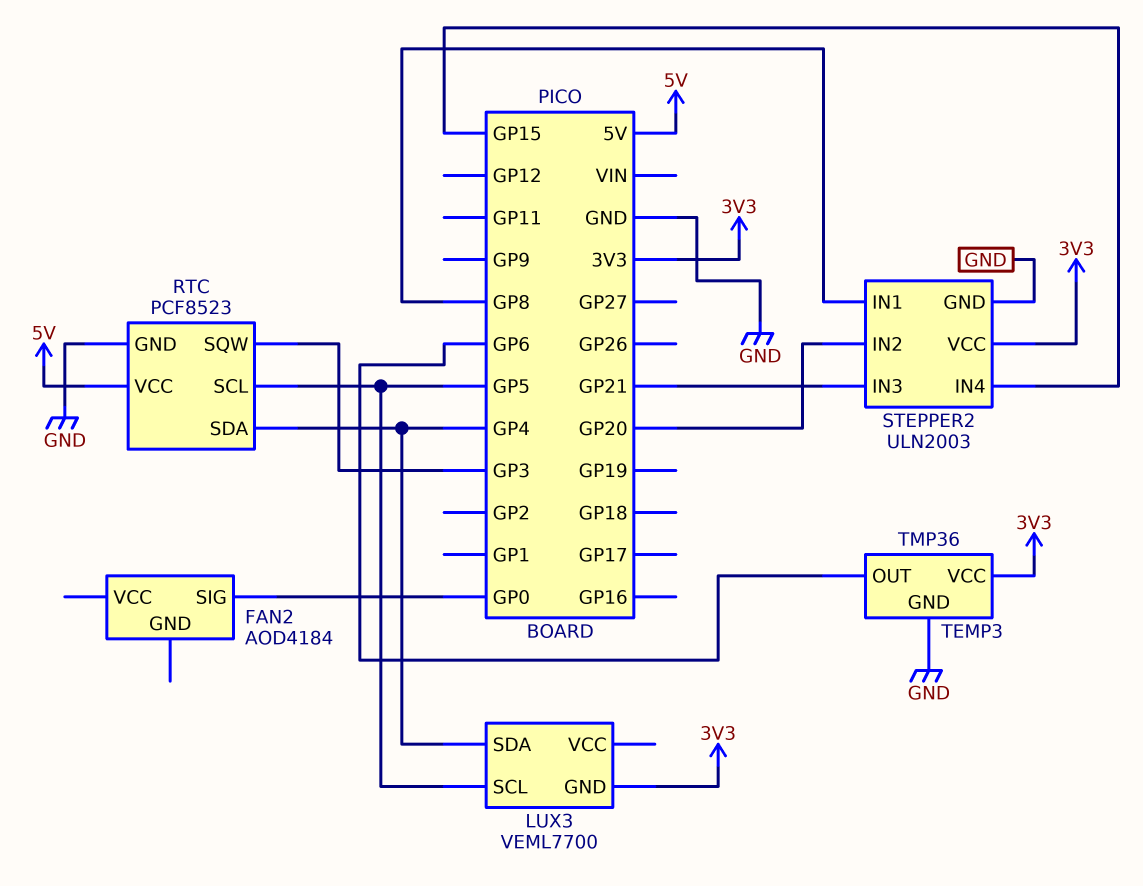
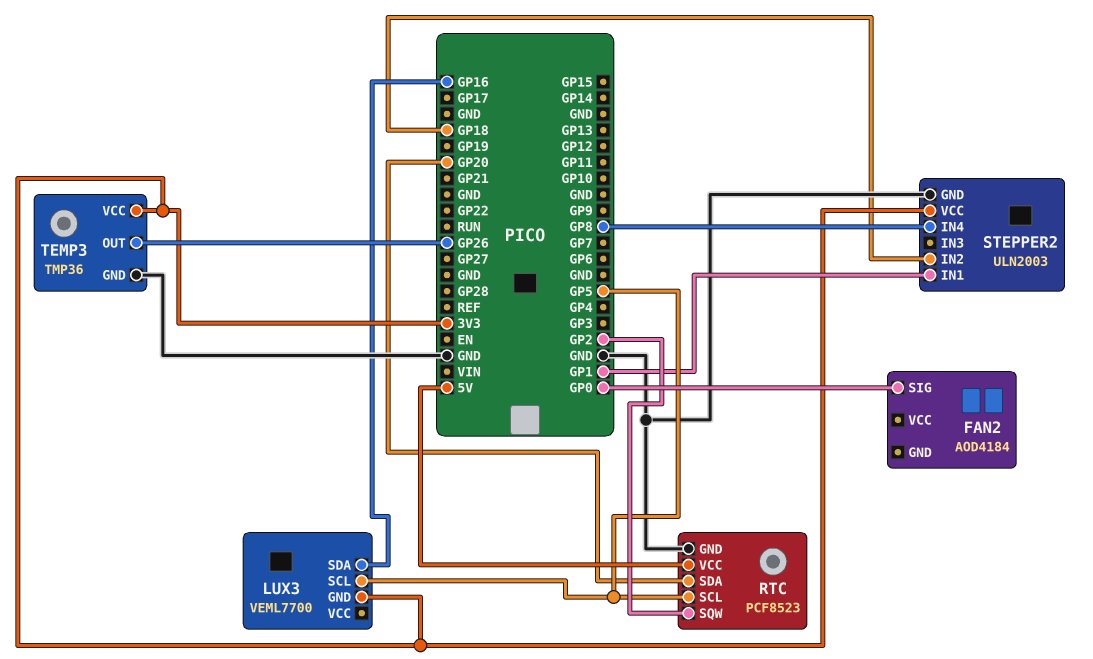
LUX3 pin SDA: GP4 -> GP16
RTC pin SDA: GP4 -> GP20
RTC pin SQW: GP3 -> GP2
STEPPER2 pin IN1: GP8 -> GP1
STEPPER2 pin IN2: GP20 -> GP18
STEPPER2 pin IN3: GP21 -> none
STEPPER2 pin IN4: GP15 -> GP8
TEMP3 pin OUT: GP6 -> GP26

